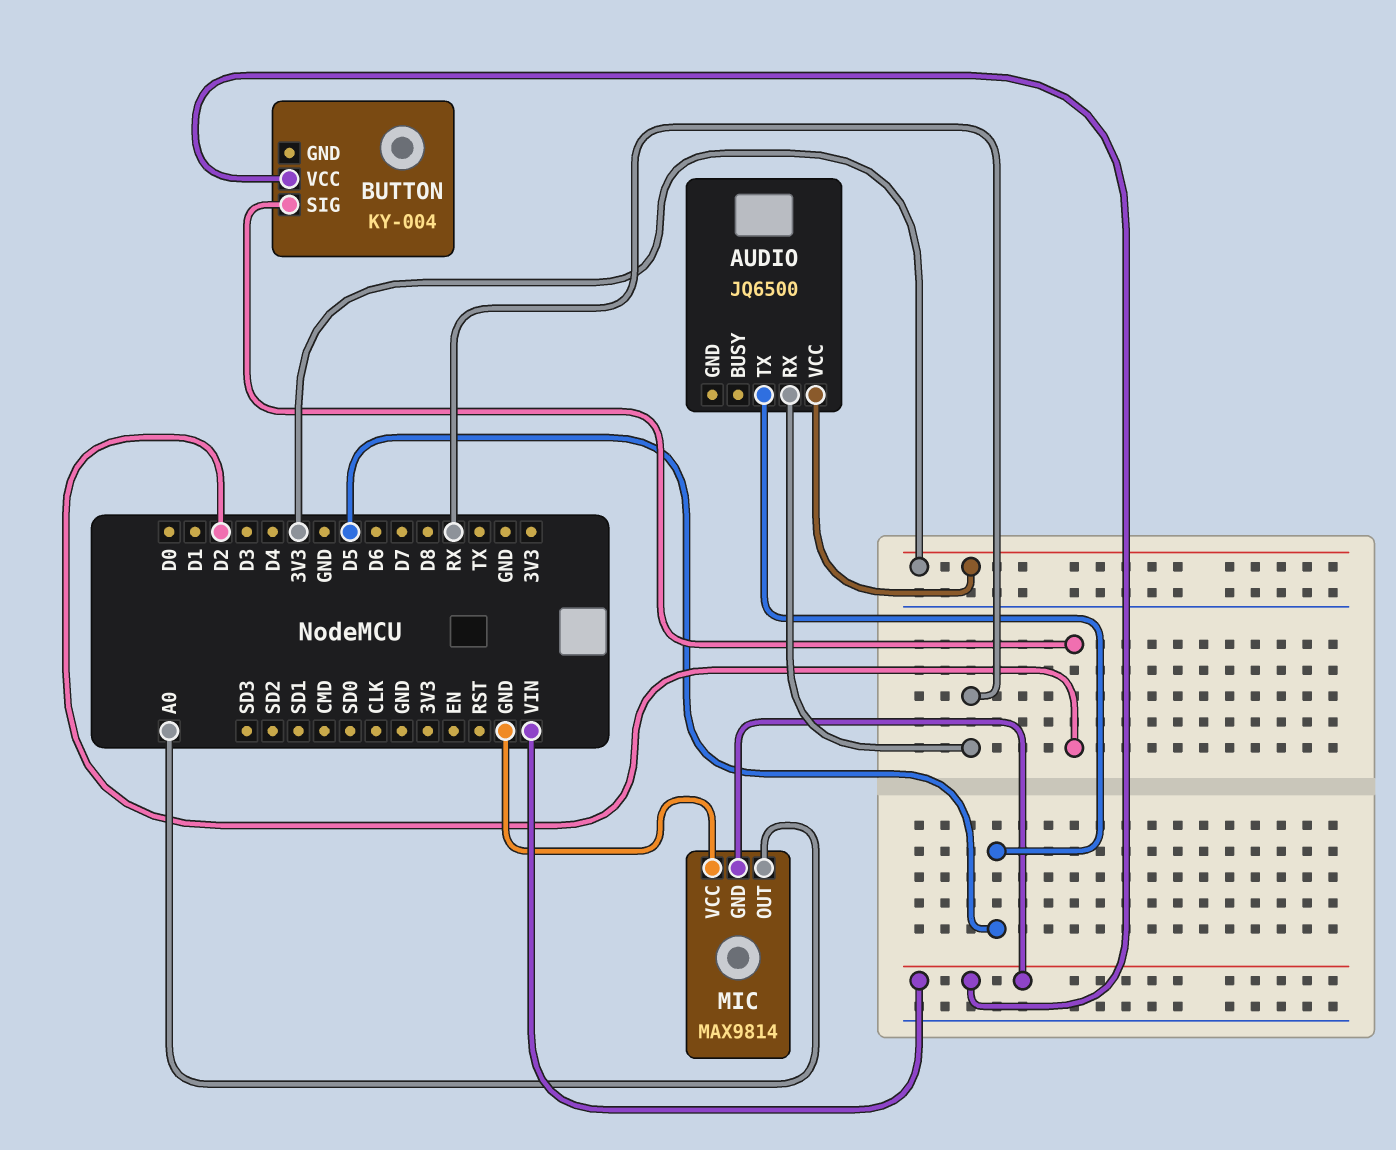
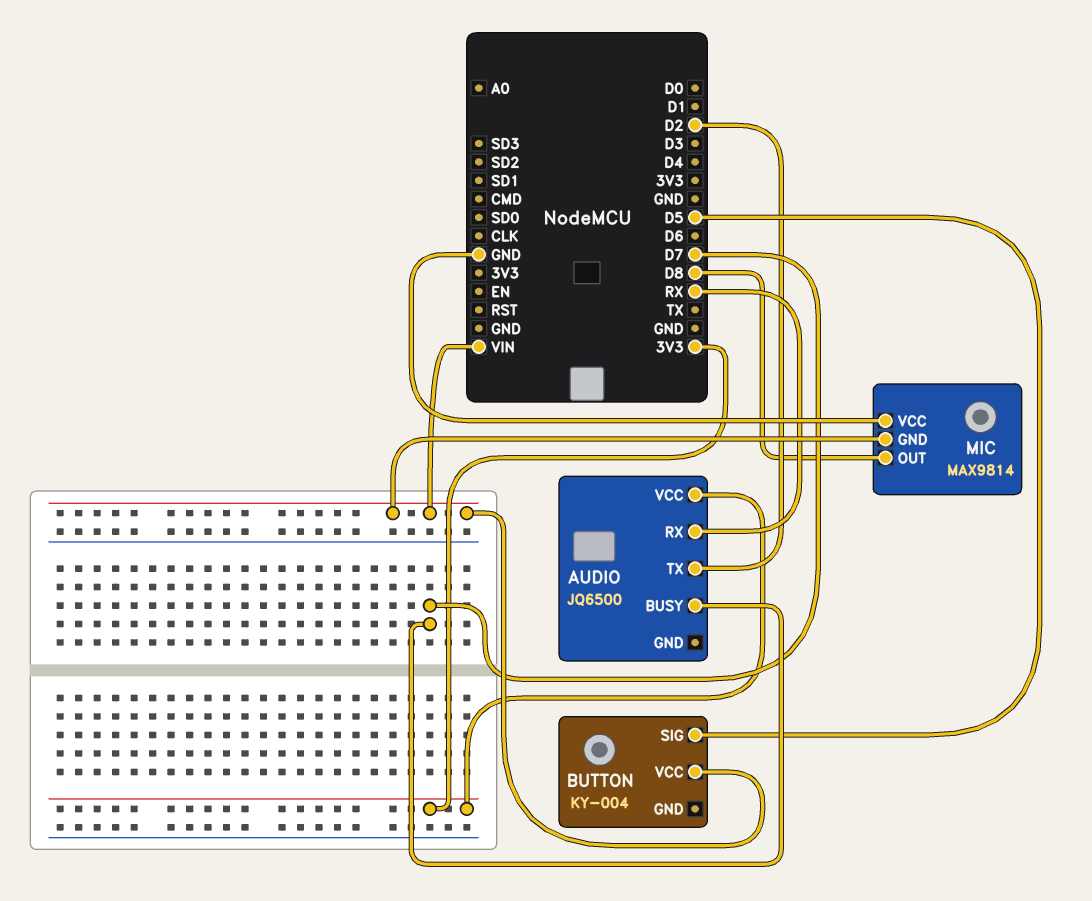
AUDIO pin BUSY: none -> D7
AUDIO pin TX: D5 -> D2
BUTTON pin SIG: D2 -> D5
MIC pin OUT: A0 -> D8

